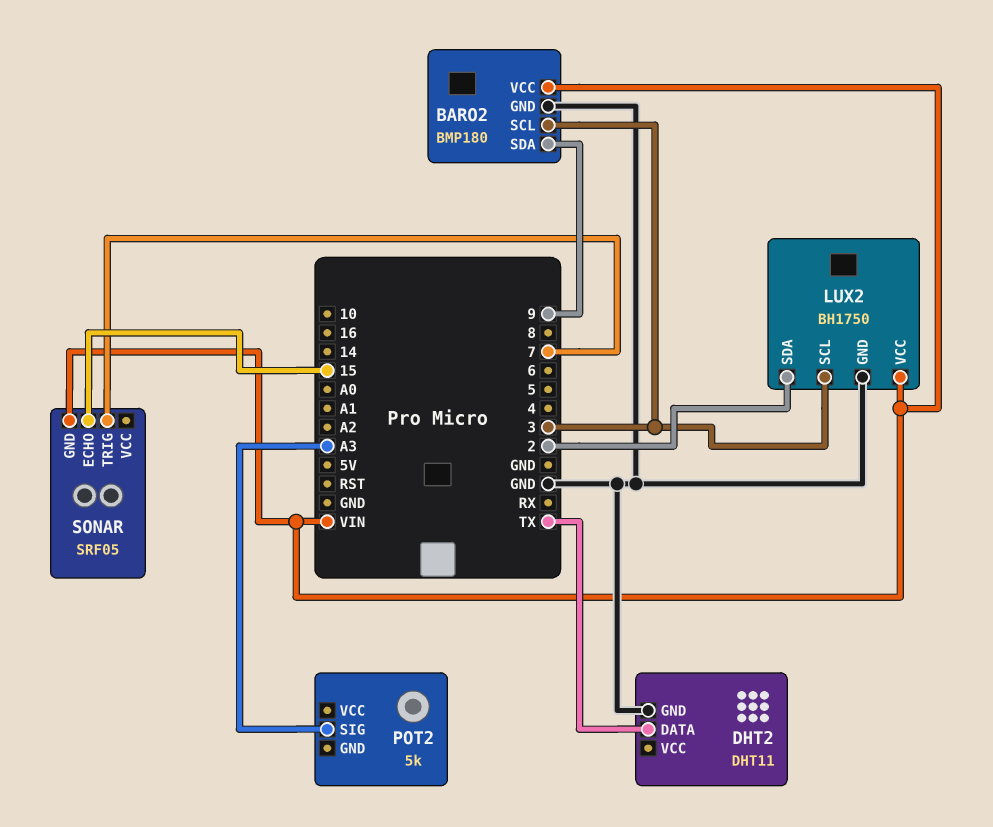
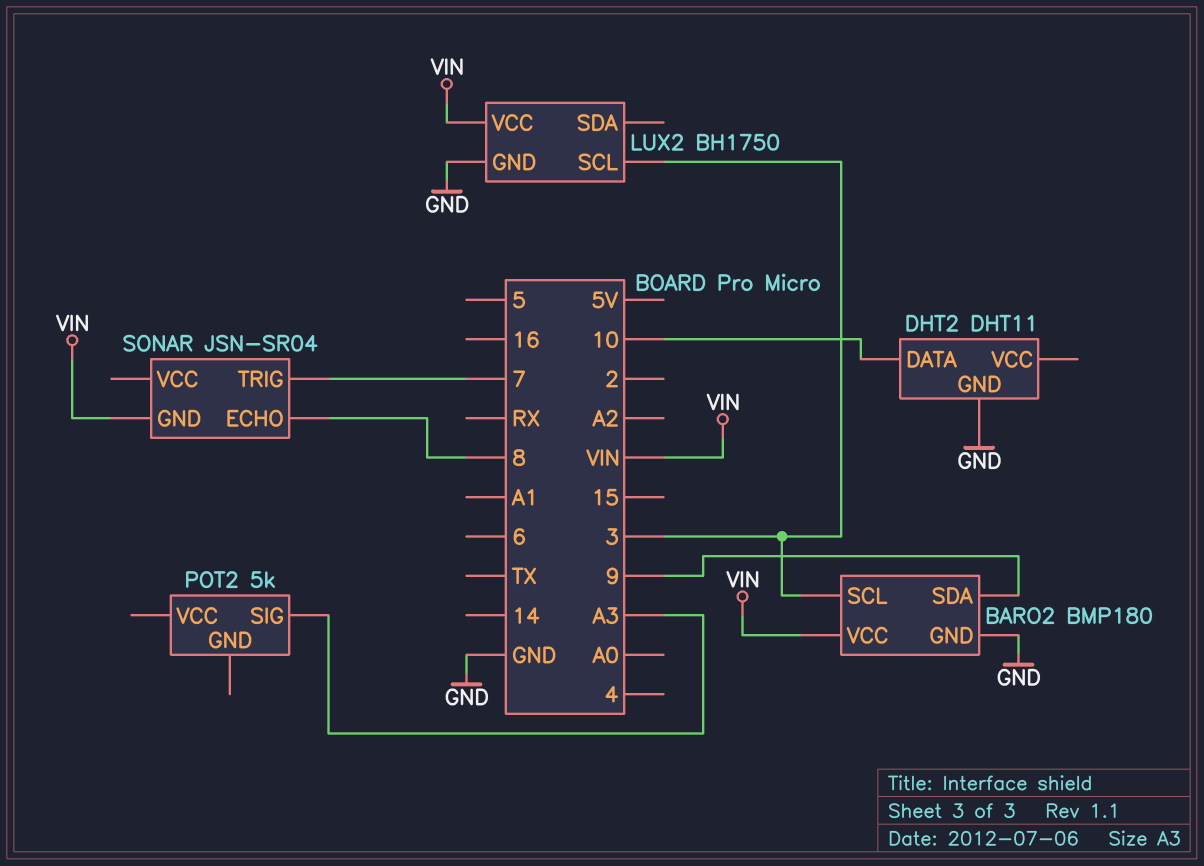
DHT2 pin DATA: TX -> 10
LUX2 pin SDA: 2 -> none
SONAR: SRF05 -> JSN-SR04
SONAR pin ECHO: 15 -> 8

